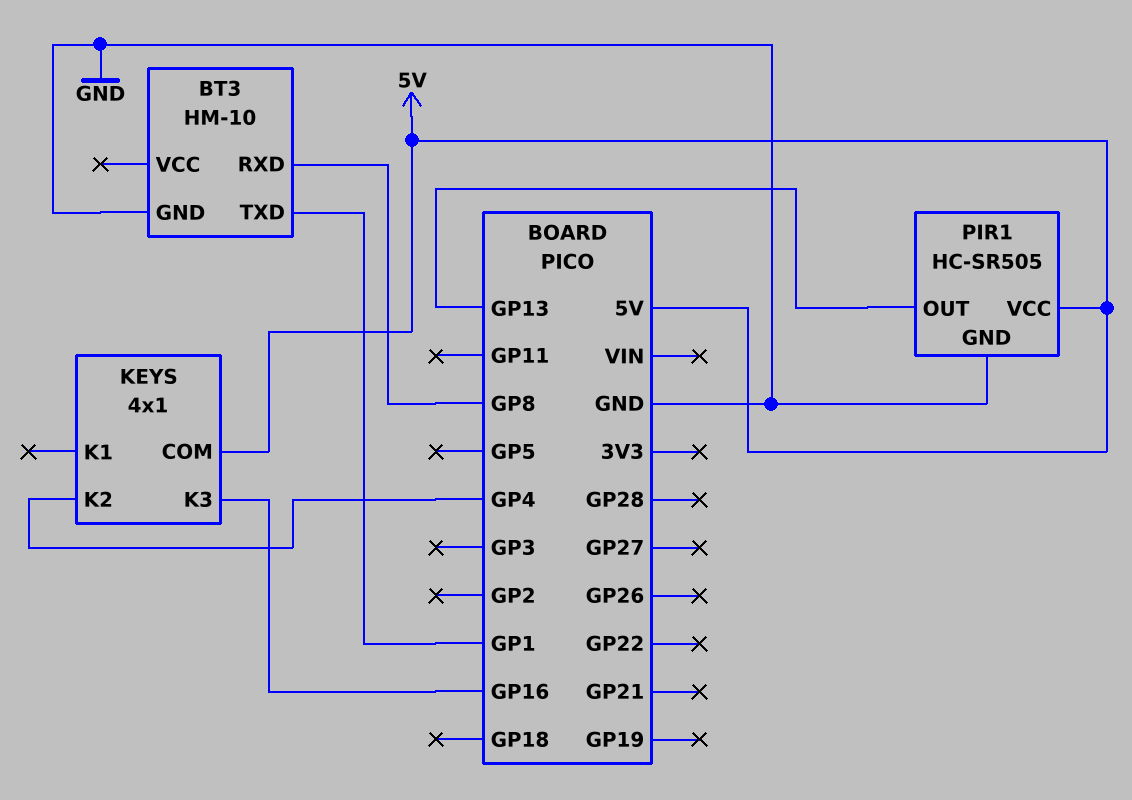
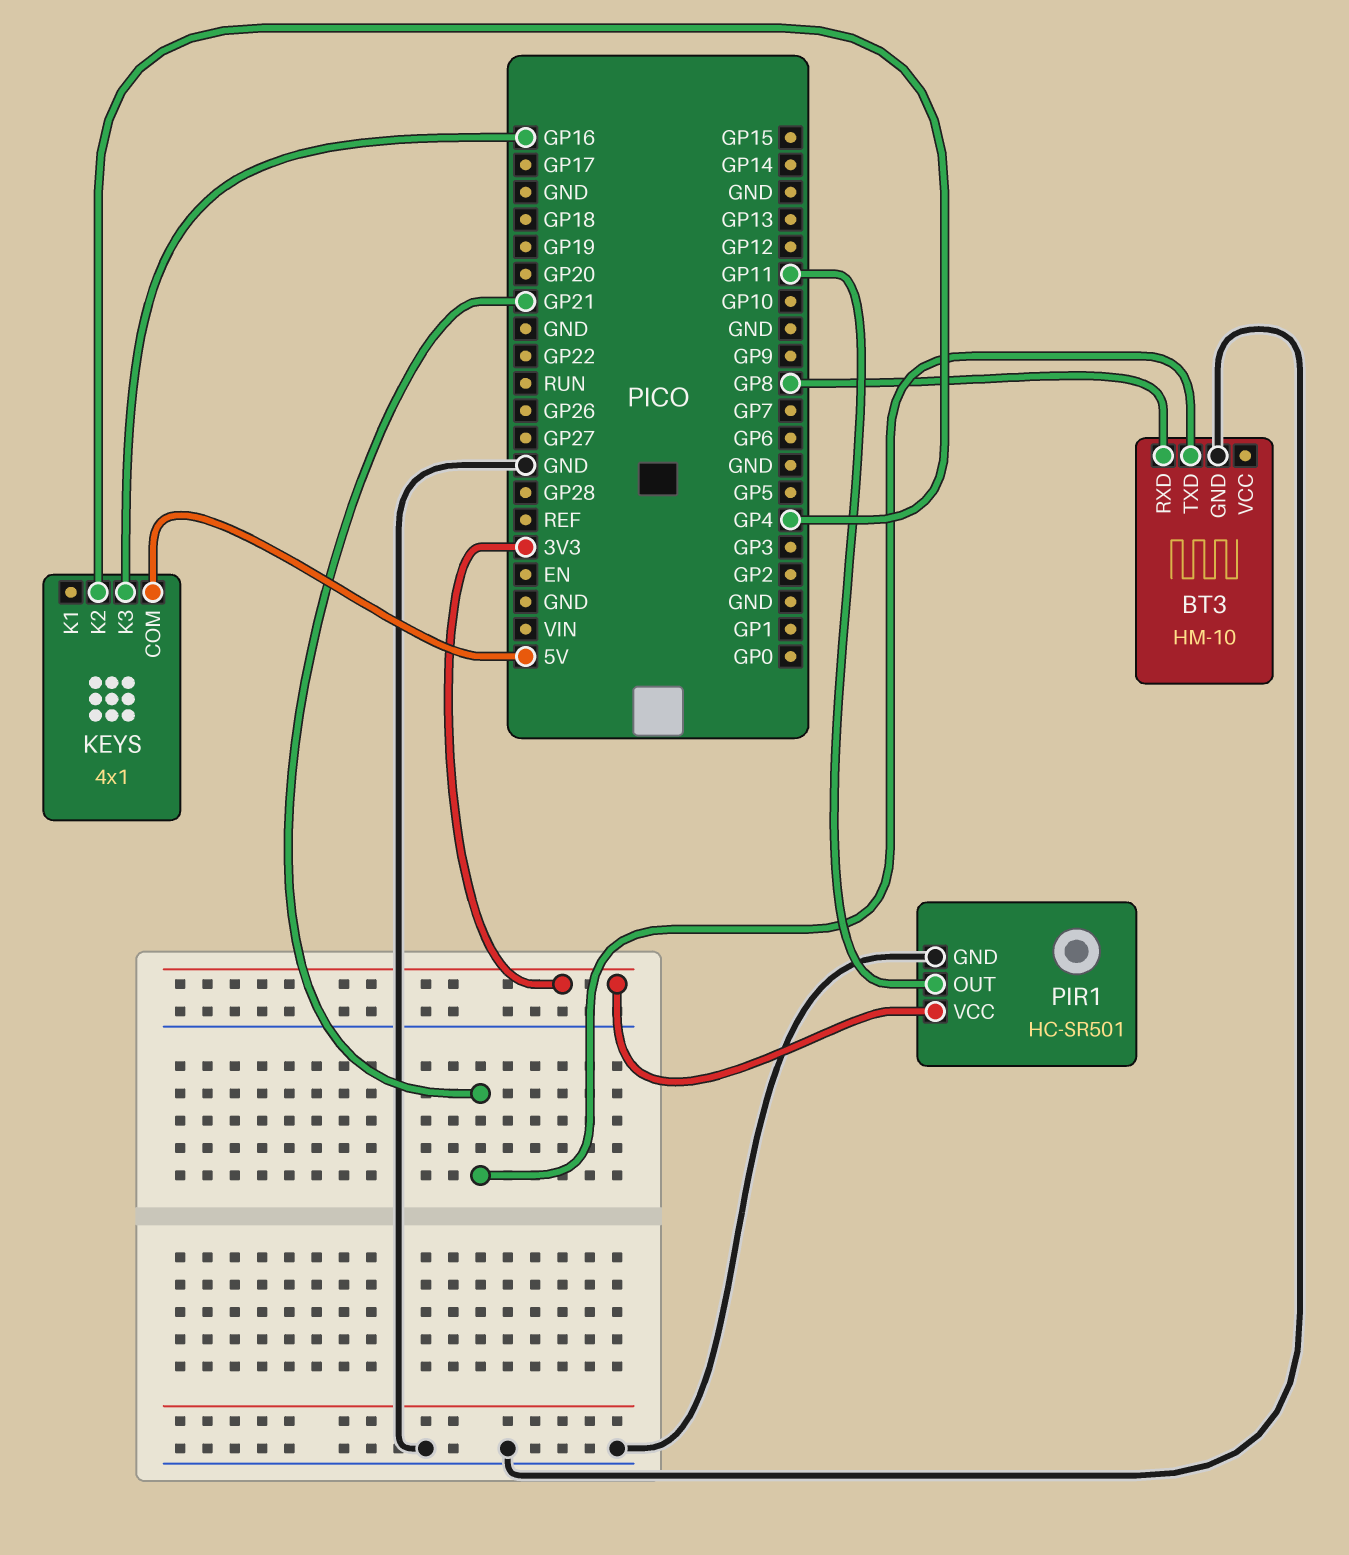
BT3 pin TXD: GP1 -> GP21
PIR1: HC-SR505 -> HC-SR501
PIR1 pin OUT: GP13 -> GP11
PIR1 pin VCC: 5V -> 3V3

